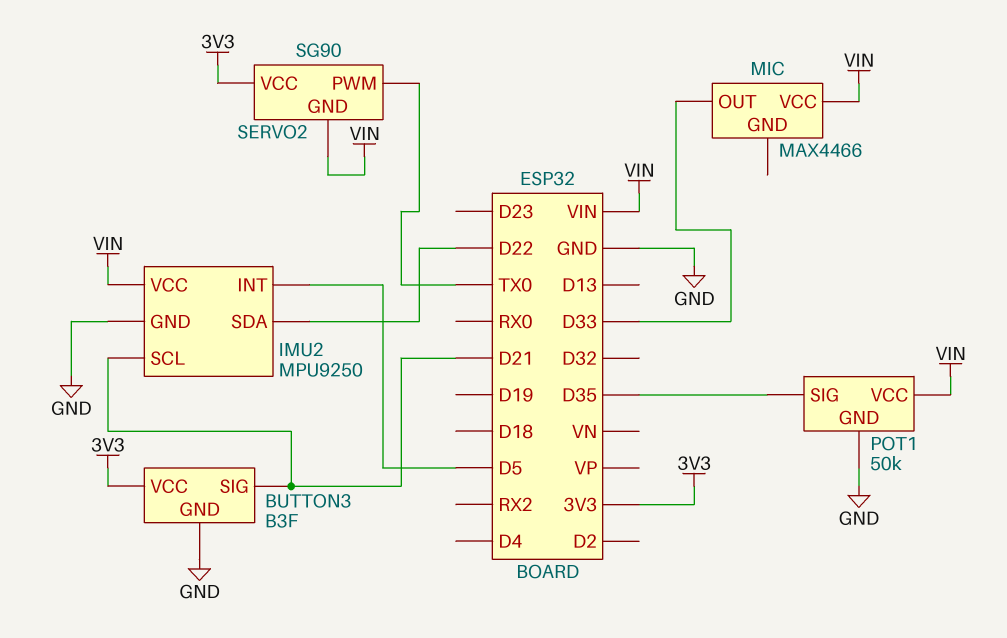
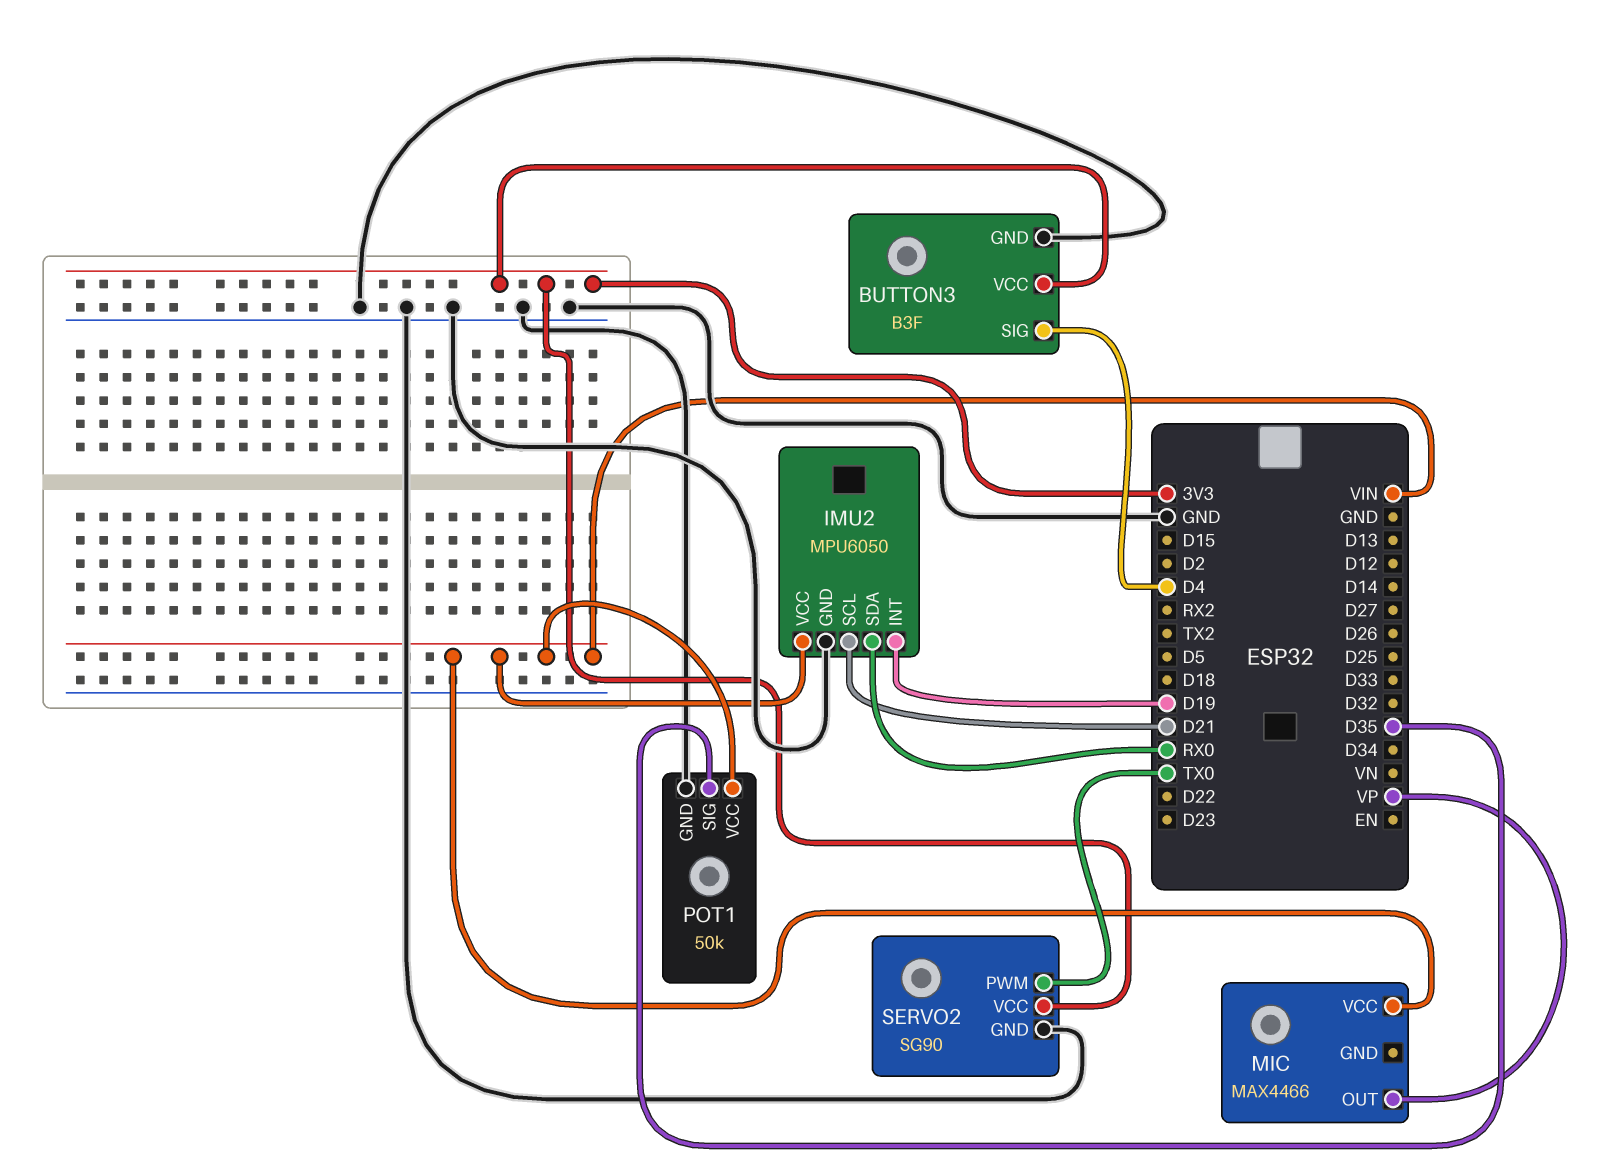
BUTTON3 pin SIG: D21 -> D4
IMU2: MPU9250 -> MPU6050
IMU2 pin INT: D5 -> D19
IMU2 pin SDA: D22 -> RX0
MIC pin OUT: D33 -> VP
SERVO2 pin GND: VIN -> GND

